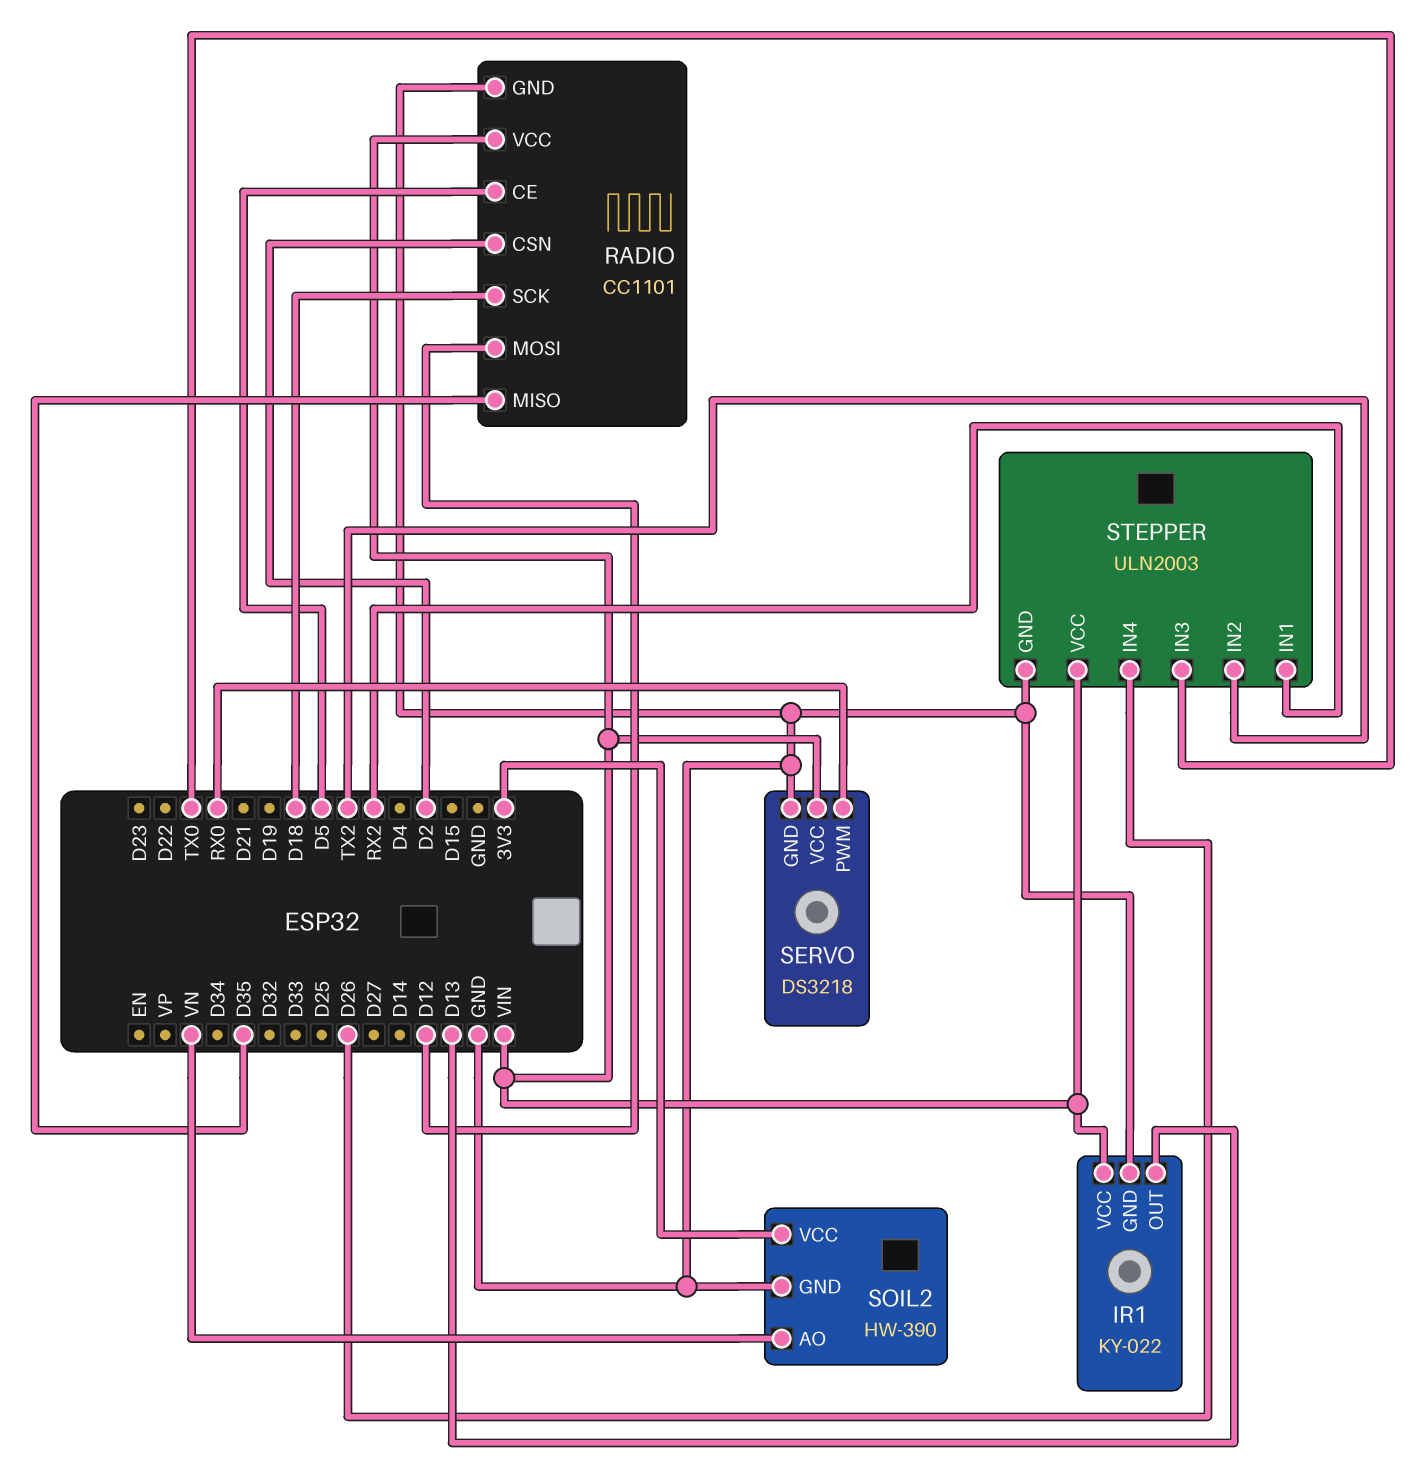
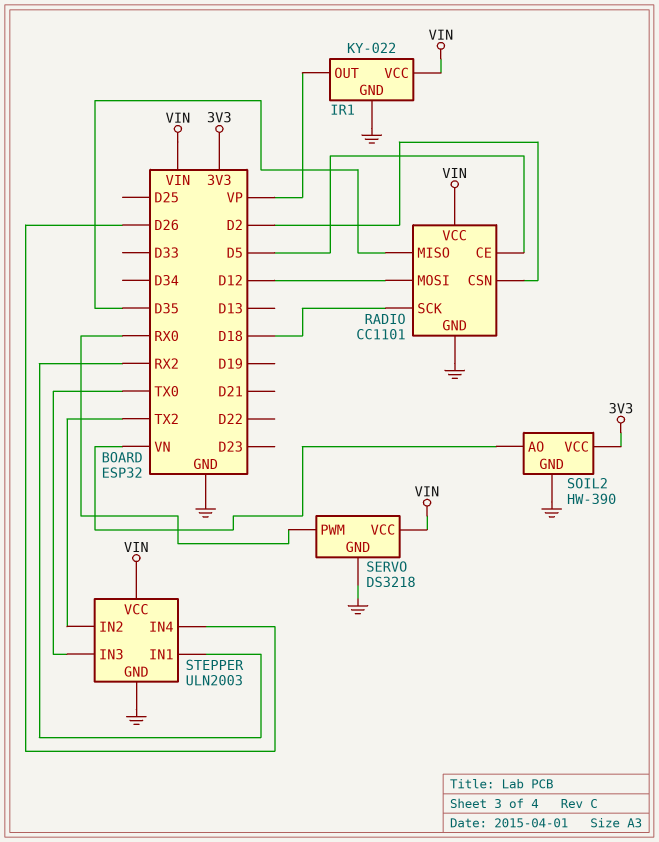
IR1 pin OUT: D13 -> VP

